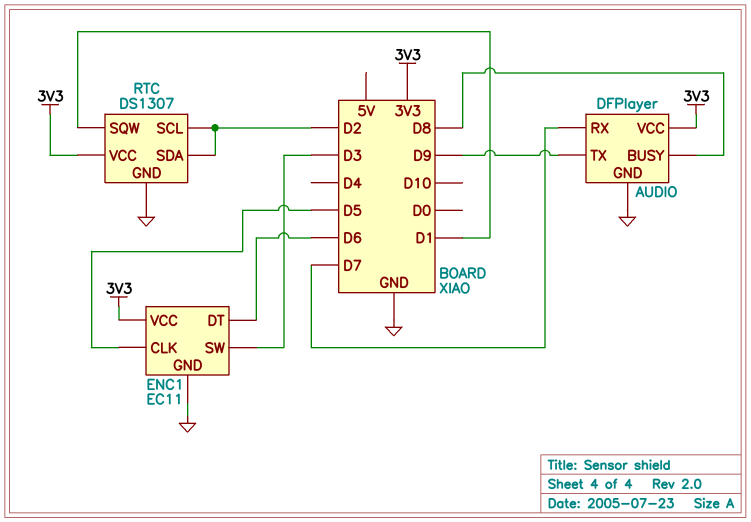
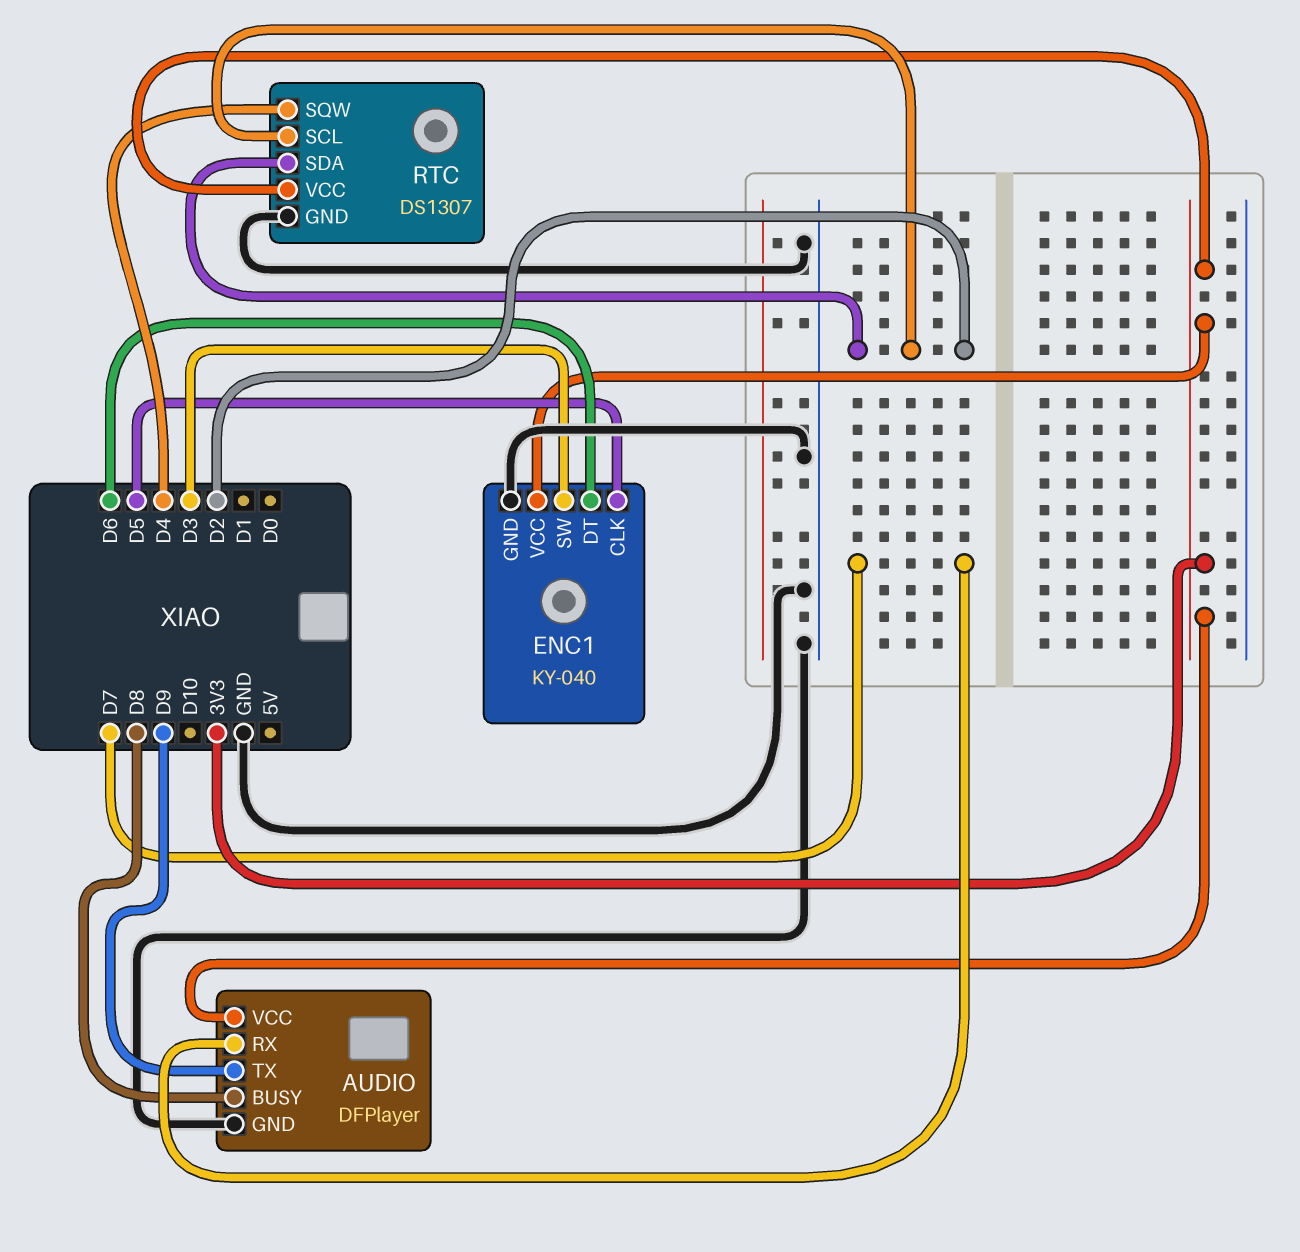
ENC1: EC11 -> KY-040
RTC pin SQW: D1 -> D4

